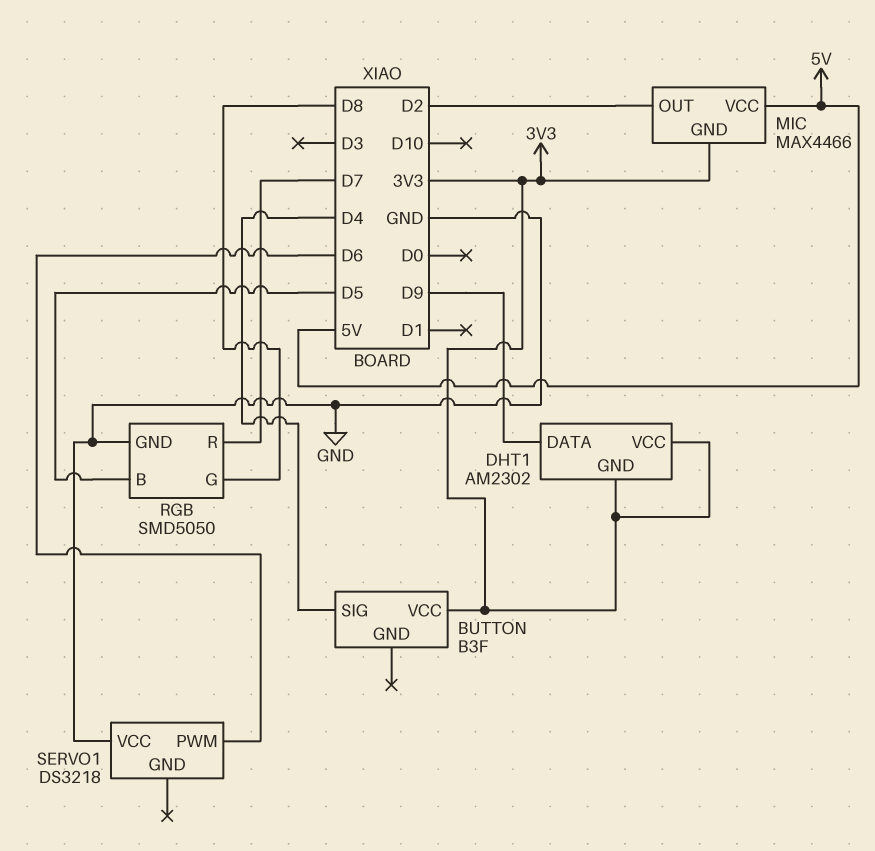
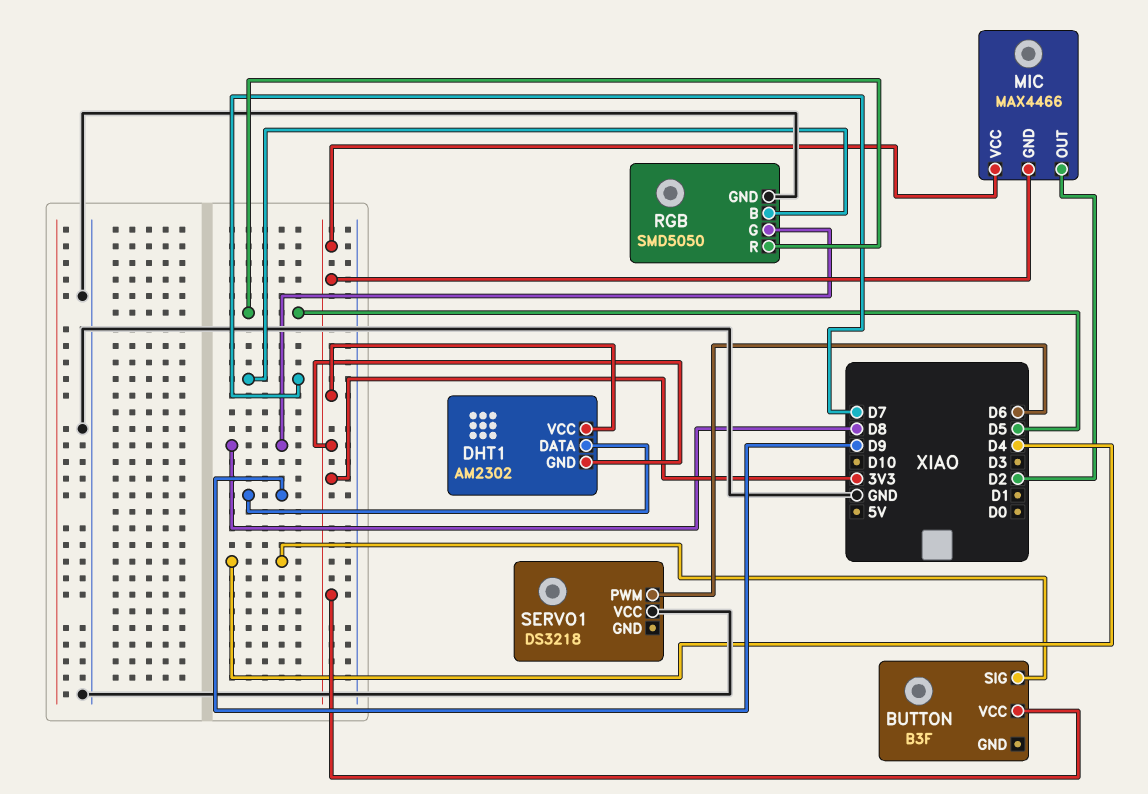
MIC pin VCC: 5V -> 3V3
RGB pin B: D5 -> D7
RGB pin R: D7 -> D5

